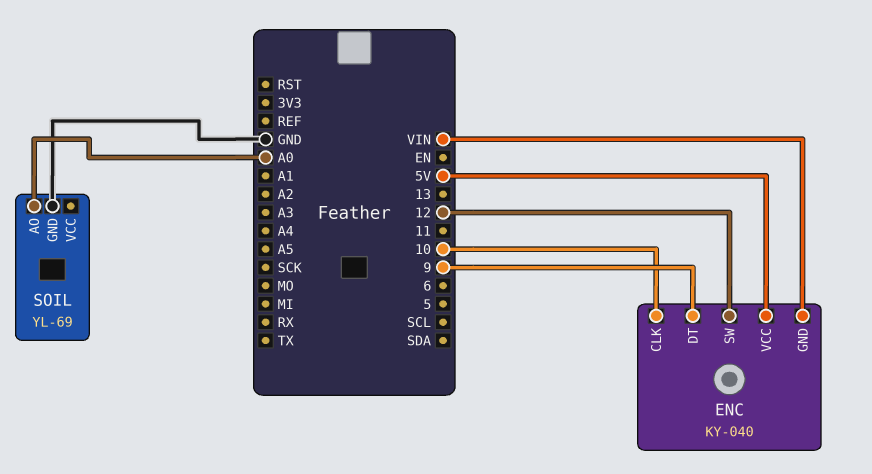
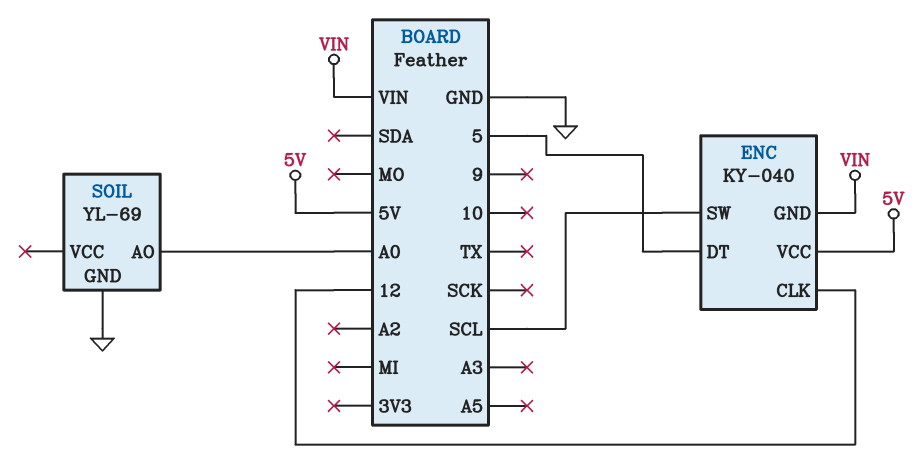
ENC pin CLK: 10 -> 12
ENC pin DT: 9 -> 5
ENC pin SW: 12 -> SCL

